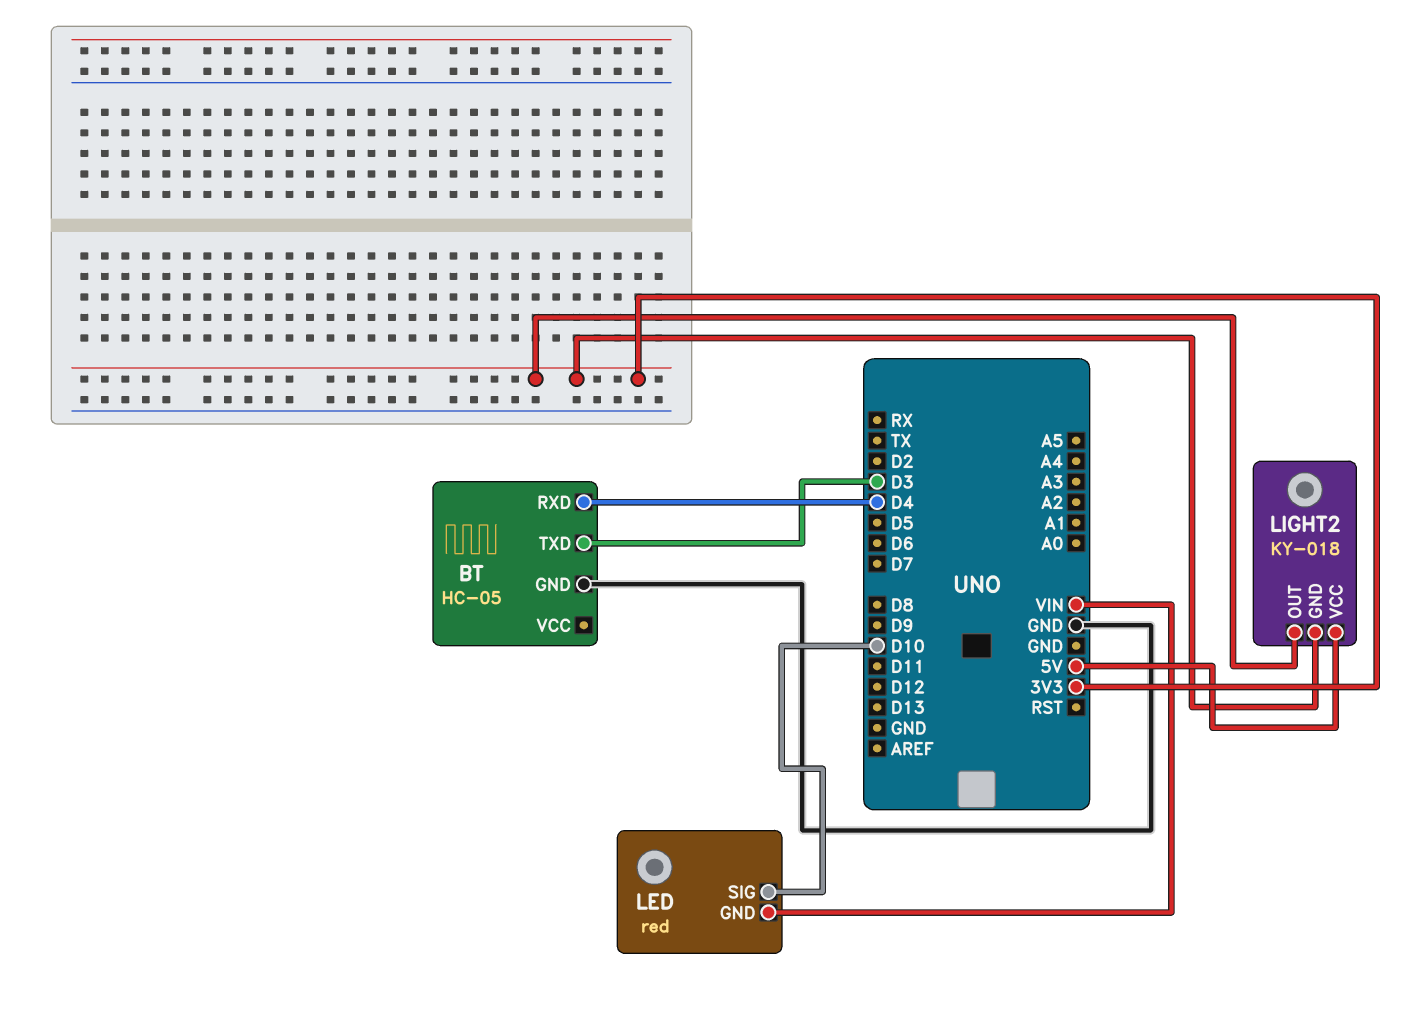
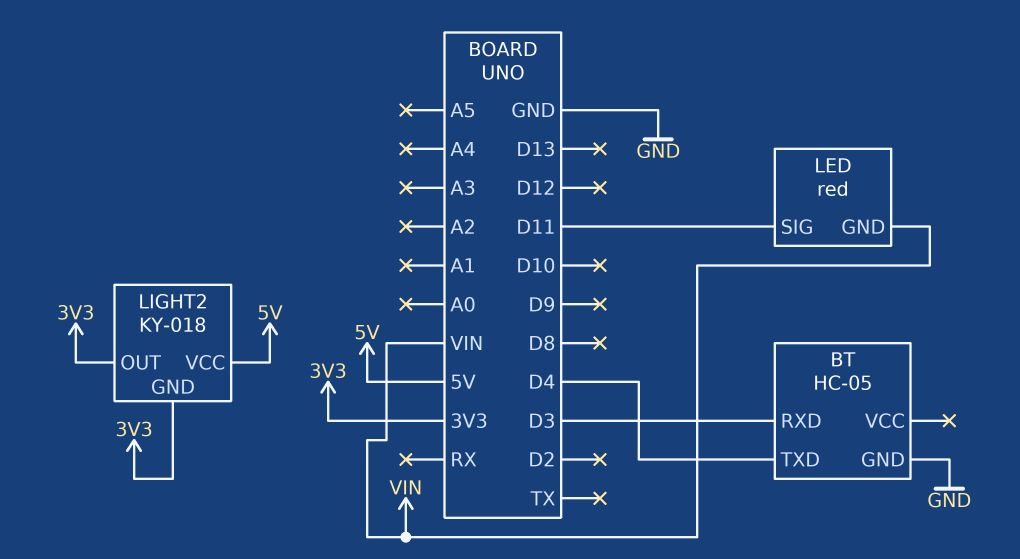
BT pin RXD: D4 -> D3
BT pin TXD: D3 -> D4
LED pin SIG: D10 -> D11

